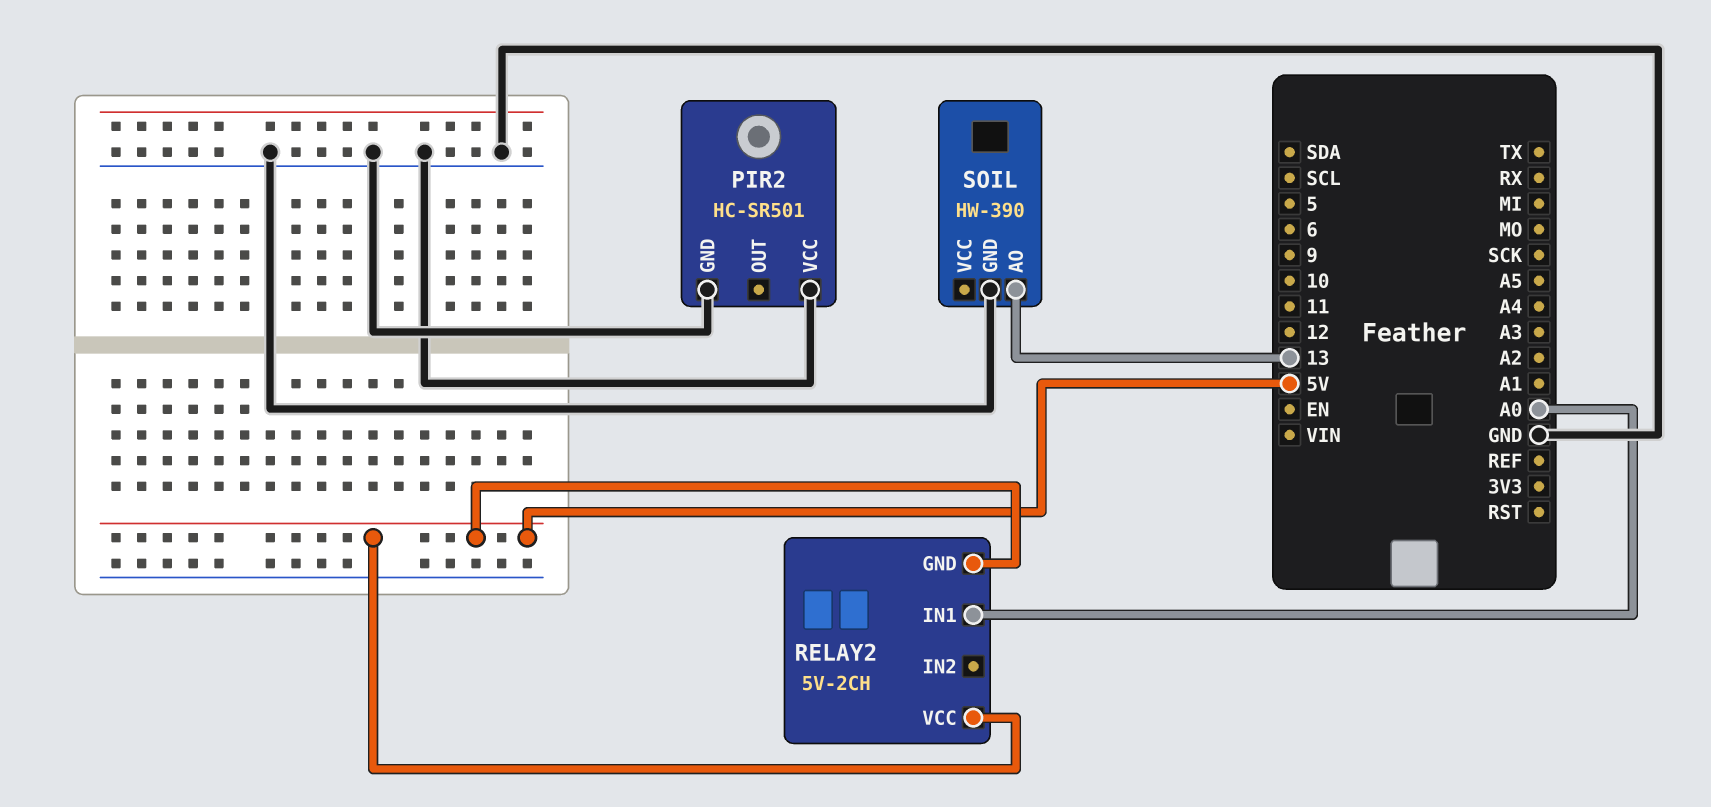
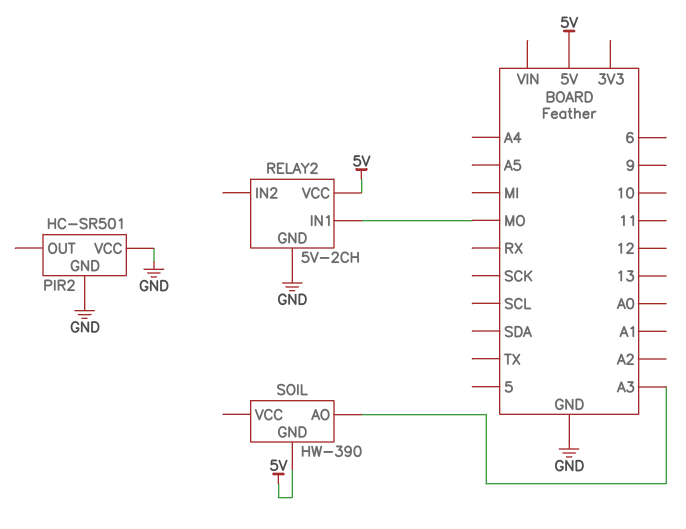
RELAY2 pin GND: 5V -> GND
RELAY2 pin IN1: A0 -> MO
SOIL pin AO: 13 -> A3
SOIL pin GND: GND -> 5V

